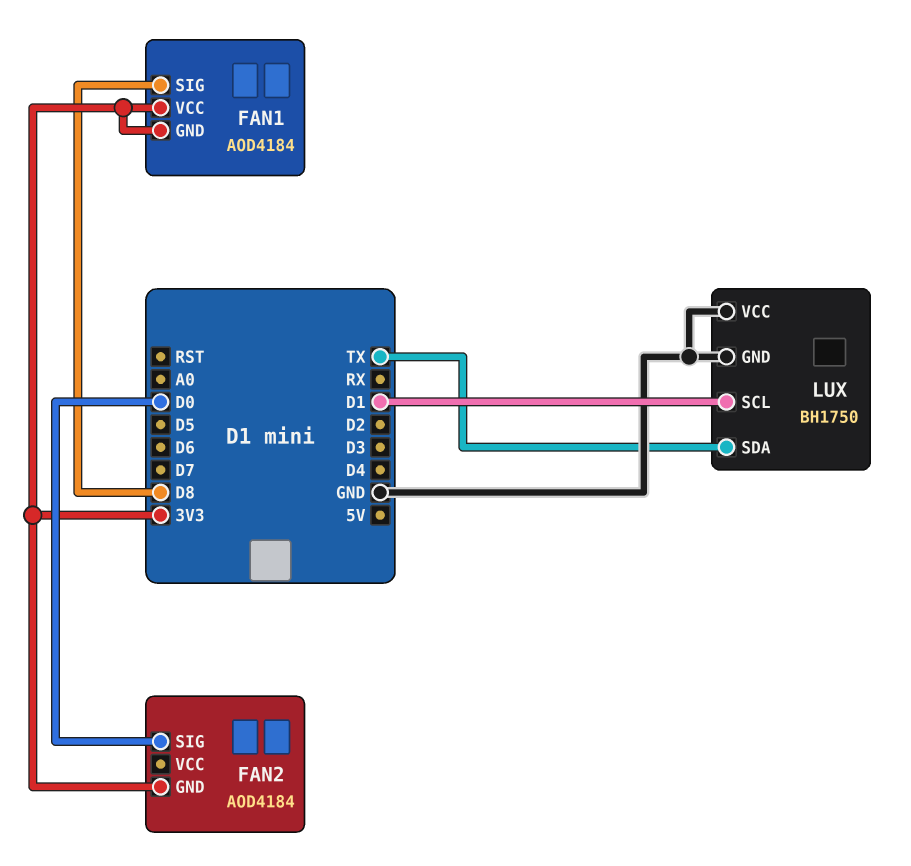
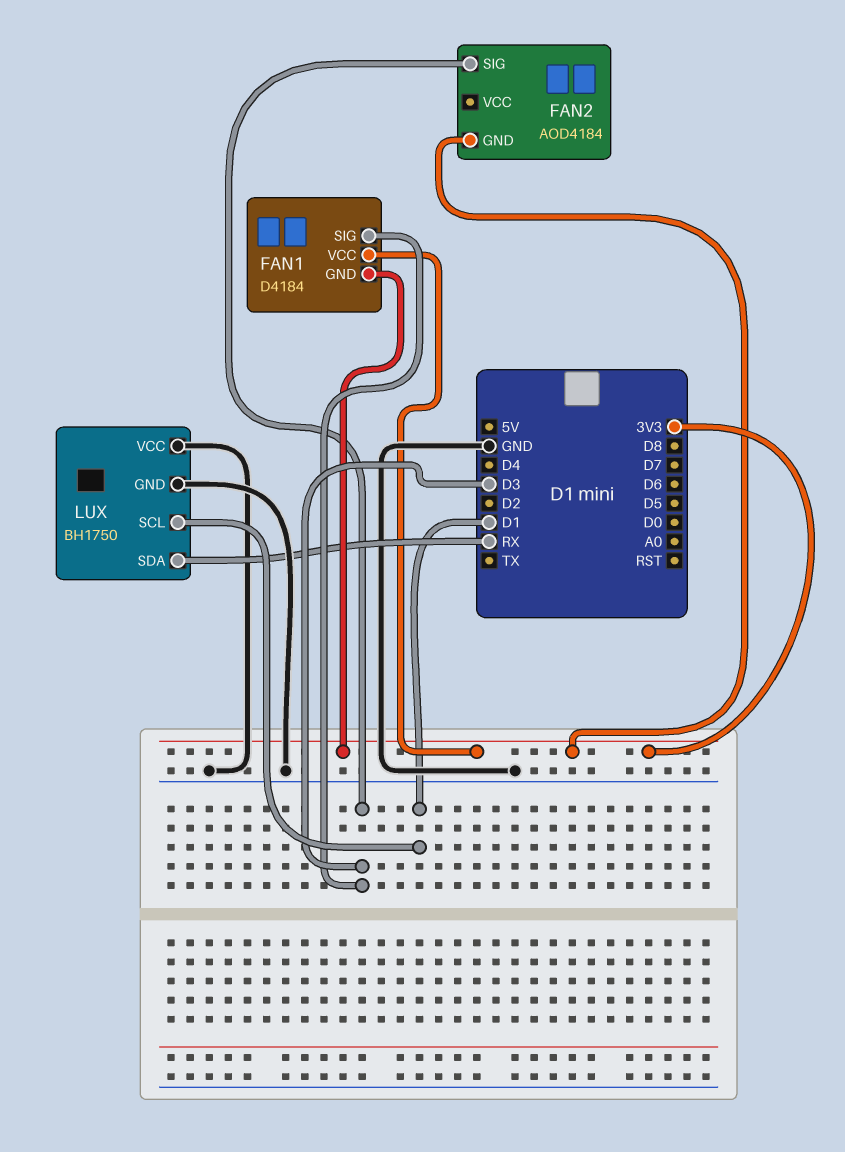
FAN1: AOD4184 -> D4184
FAN1 pin SIG: D8 -> D3
FAN2 pin SIG: D0 -> D3
LUX pin SDA: TX -> RX

